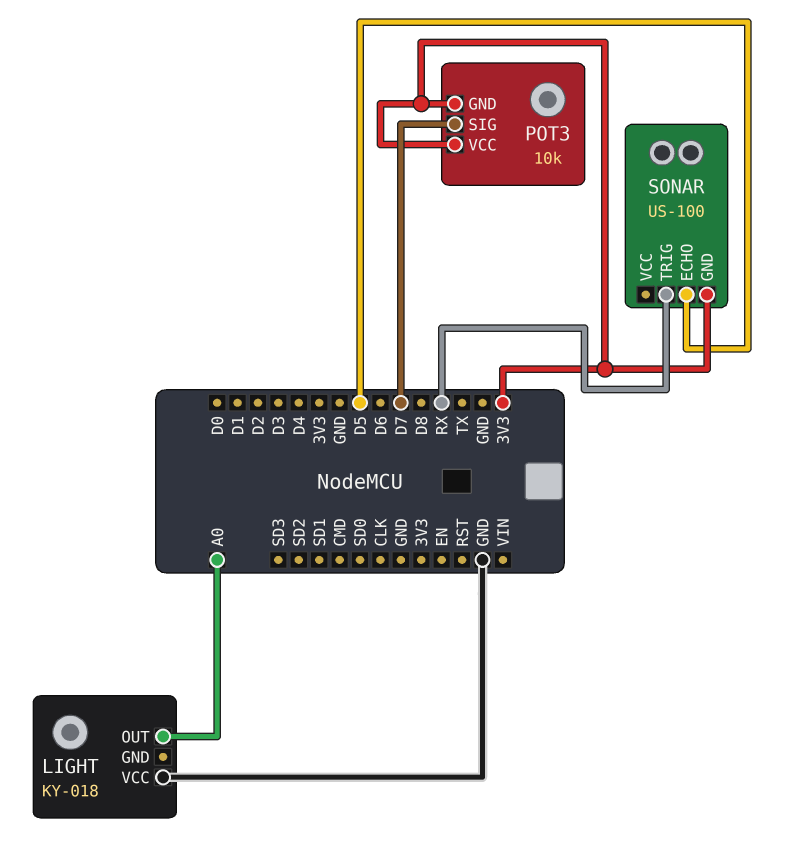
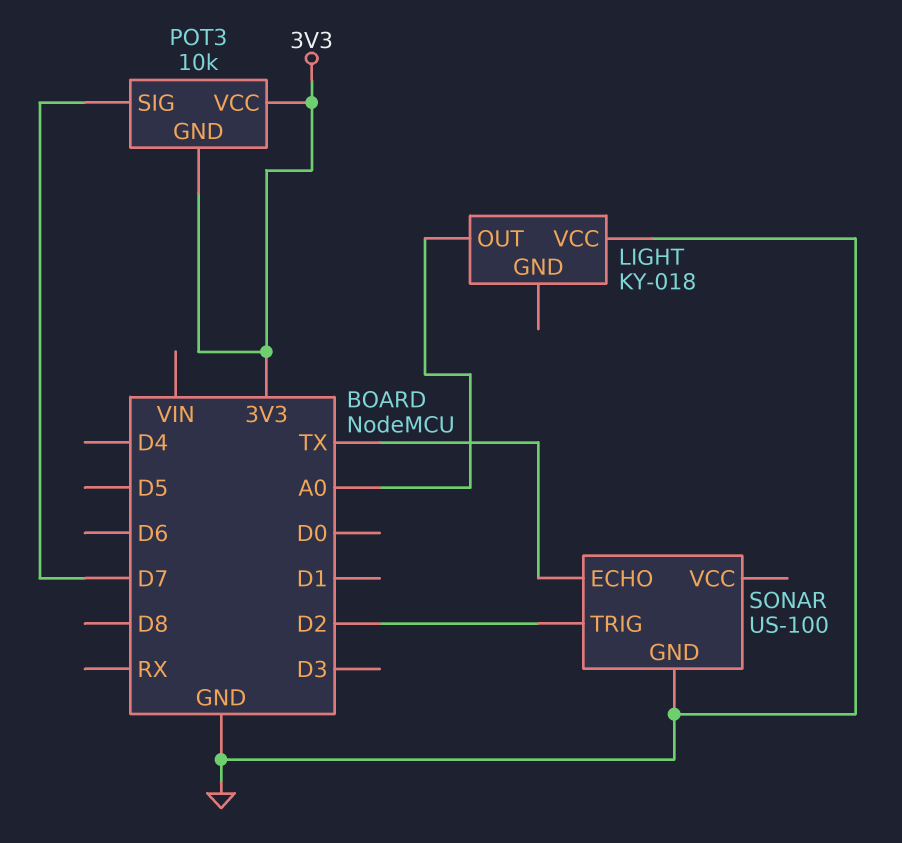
SONAR pin ECHO: D5 -> TX
SONAR pin GND: 3V3 -> GND
SONAR pin TRIG: RX -> D2

